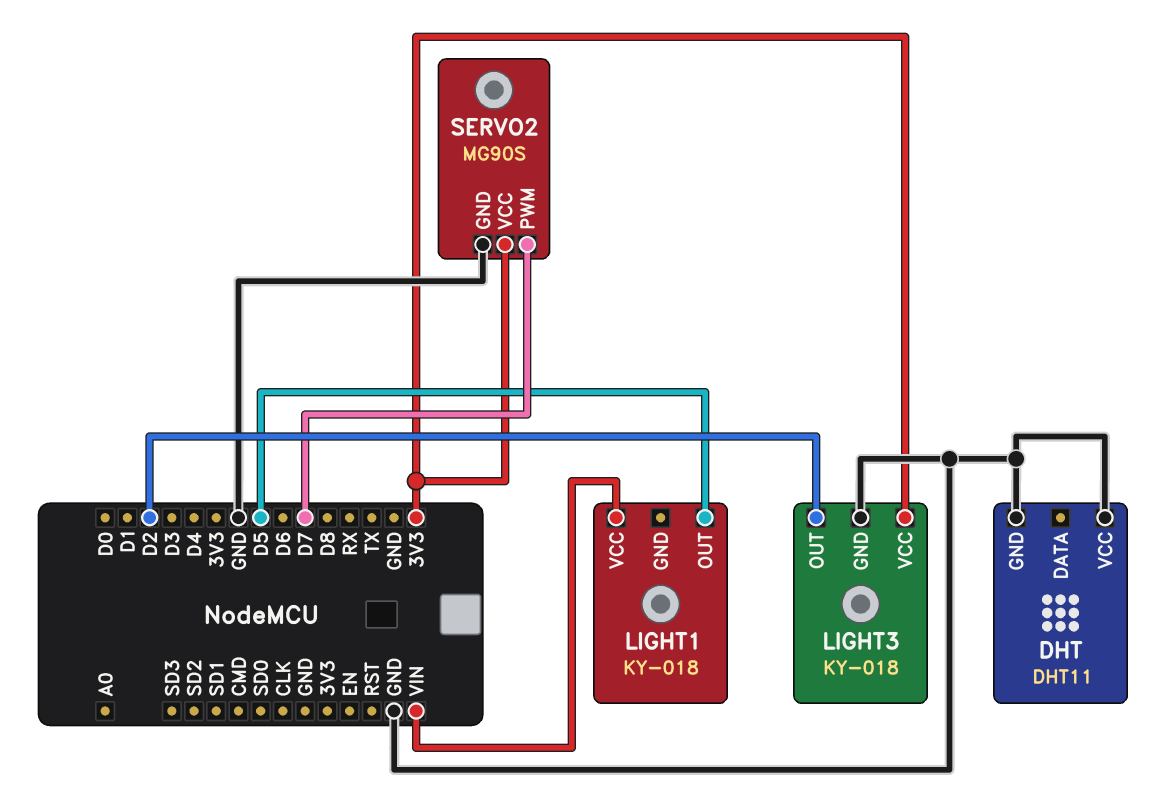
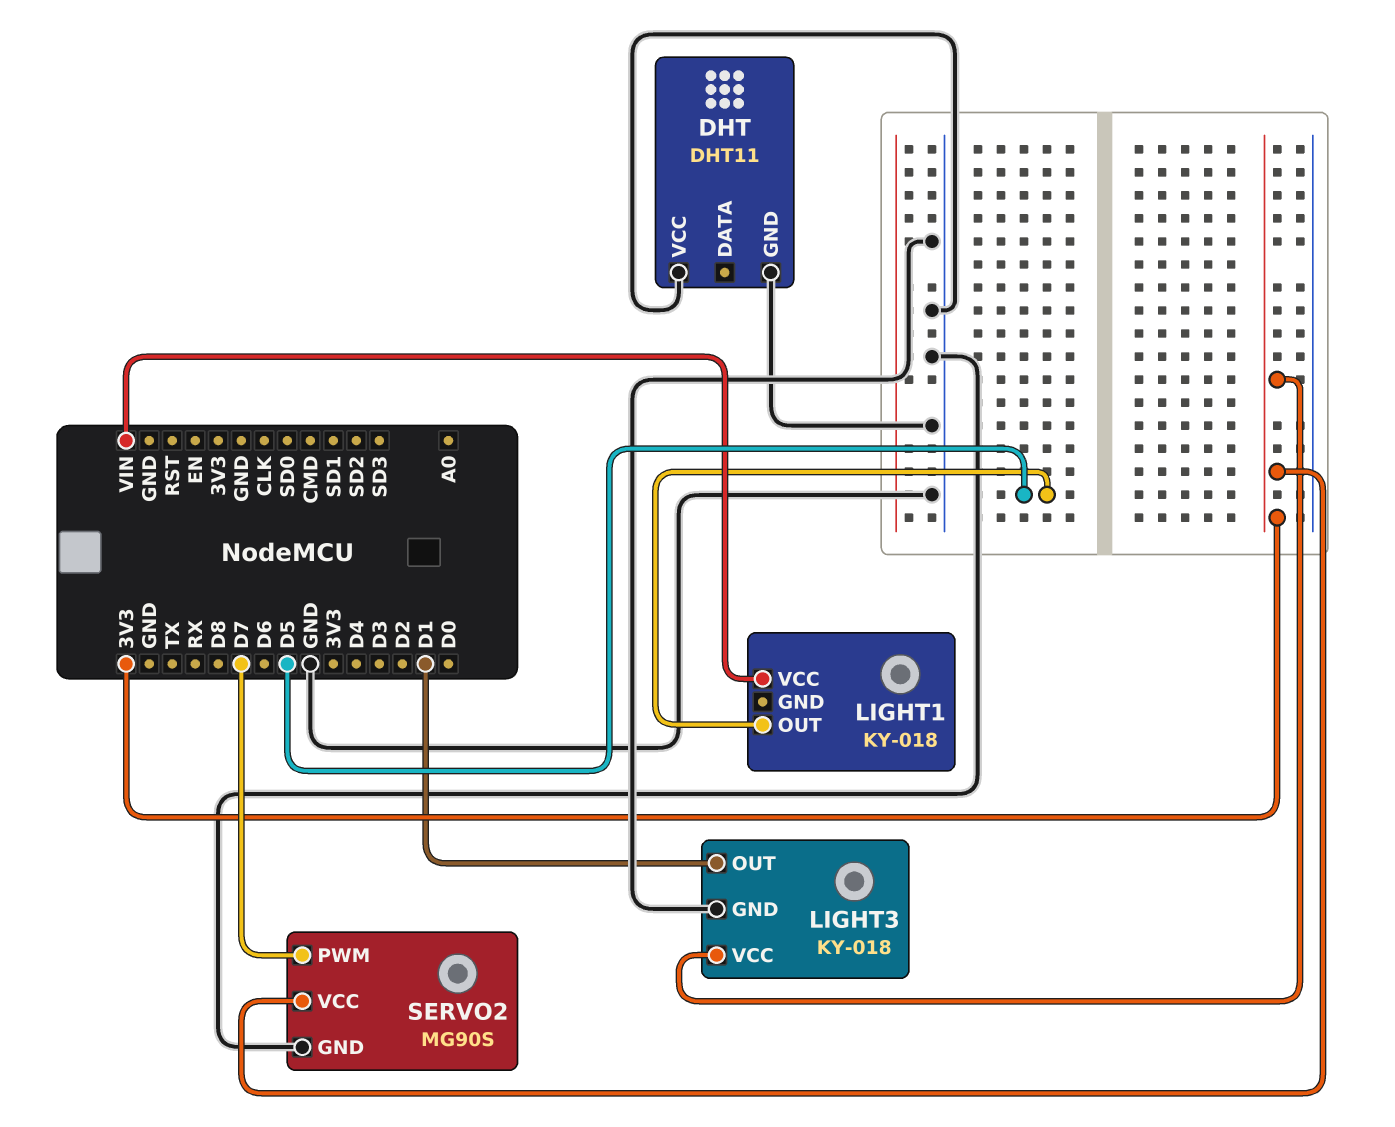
LIGHT3 pin OUT: D2 -> D1

